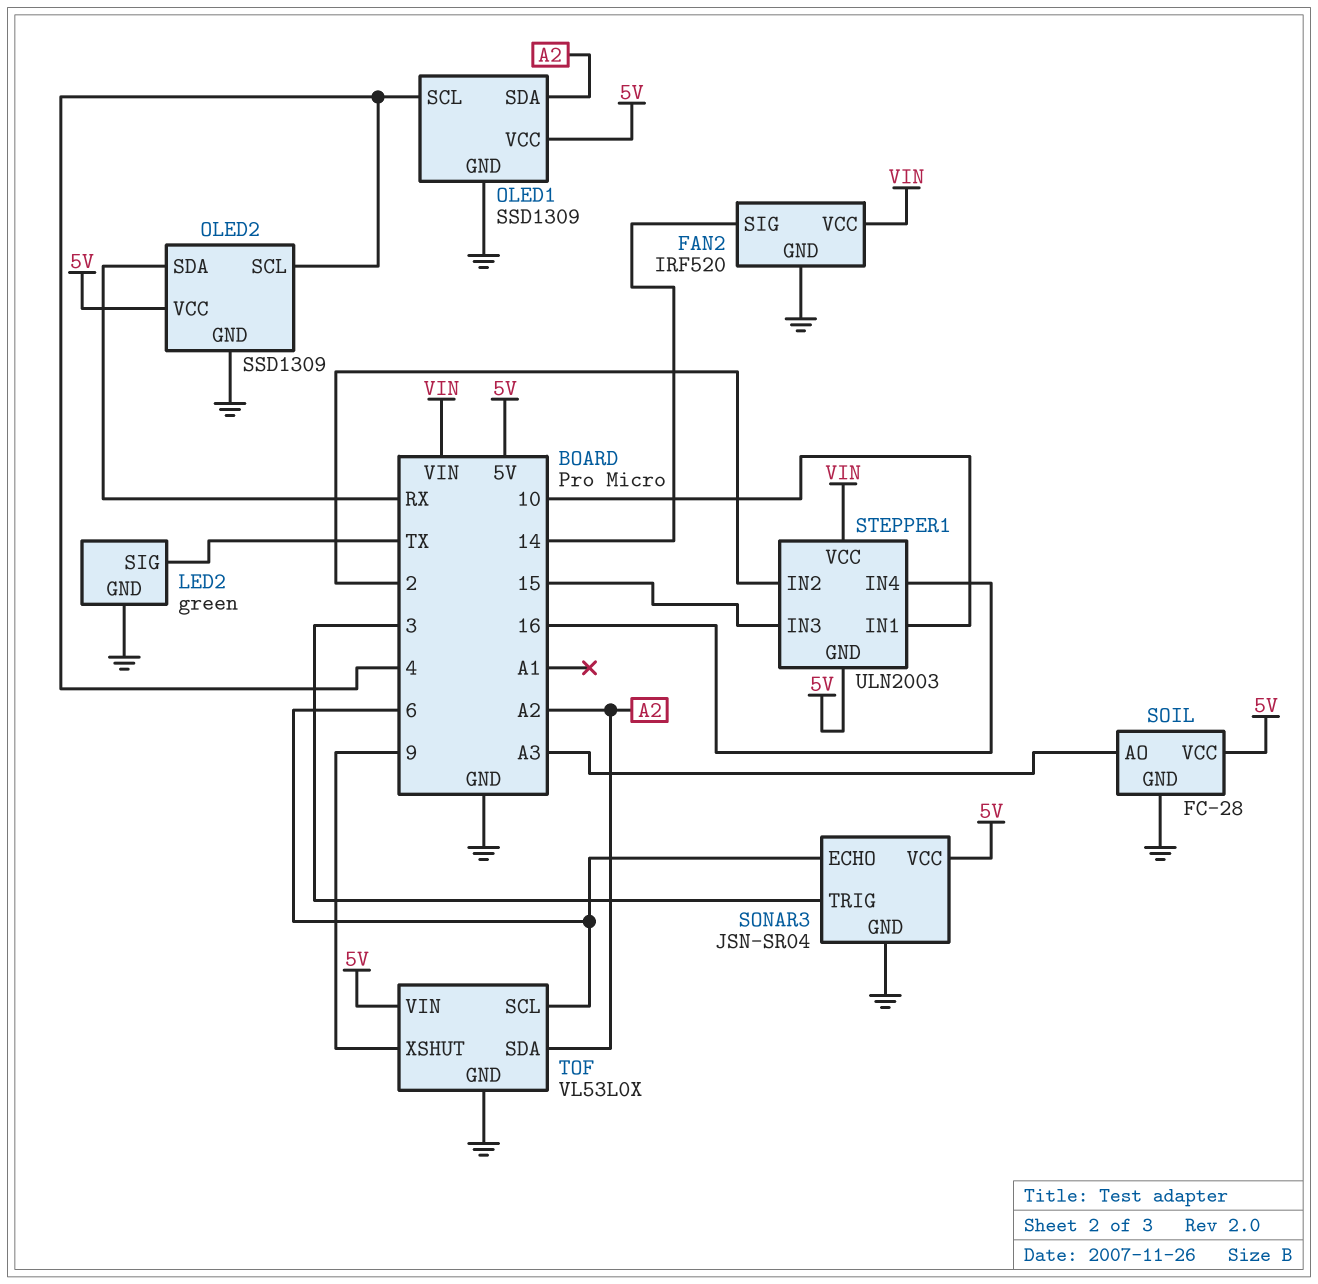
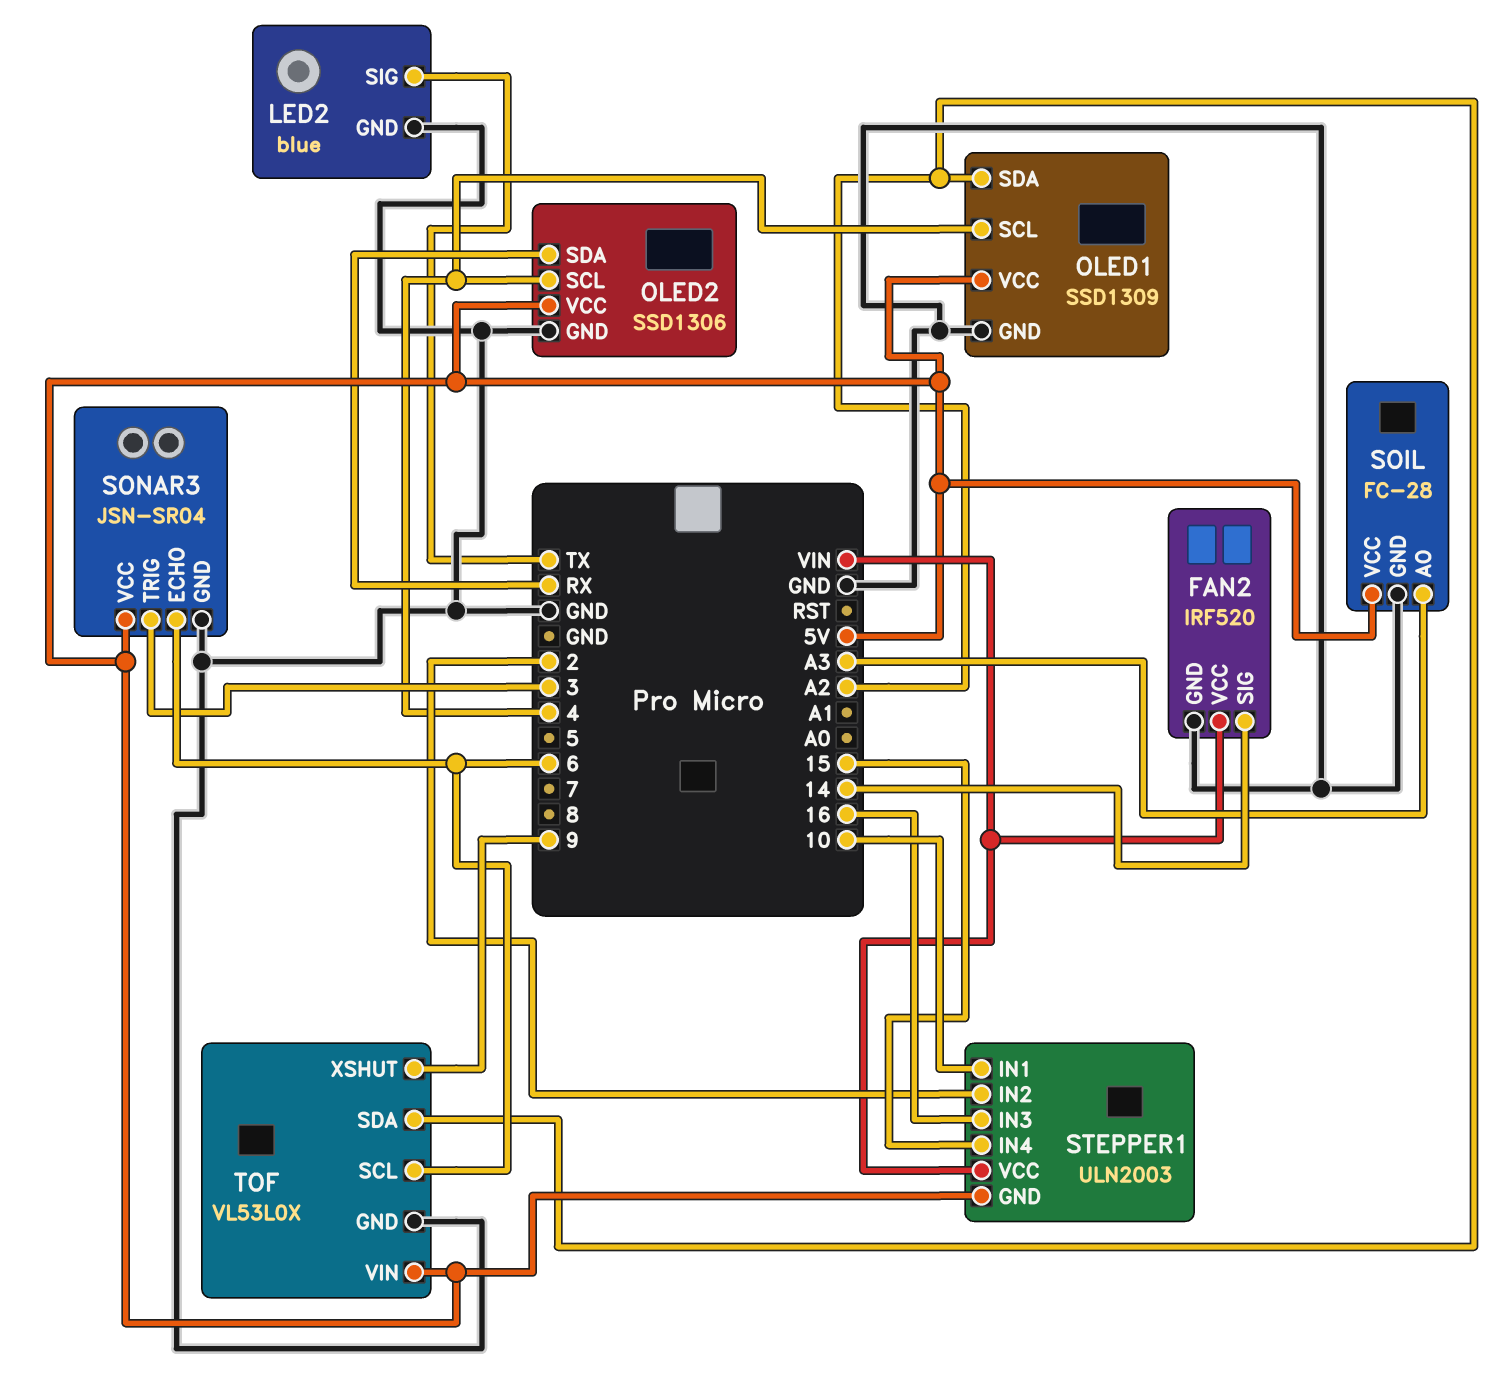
LED2: green -> blue
OLED2: SSD1309 -> SSD1306
STEPPER1 pin IN3: 15 -> 16
STEPPER1 pin IN4: 16 -> 15

